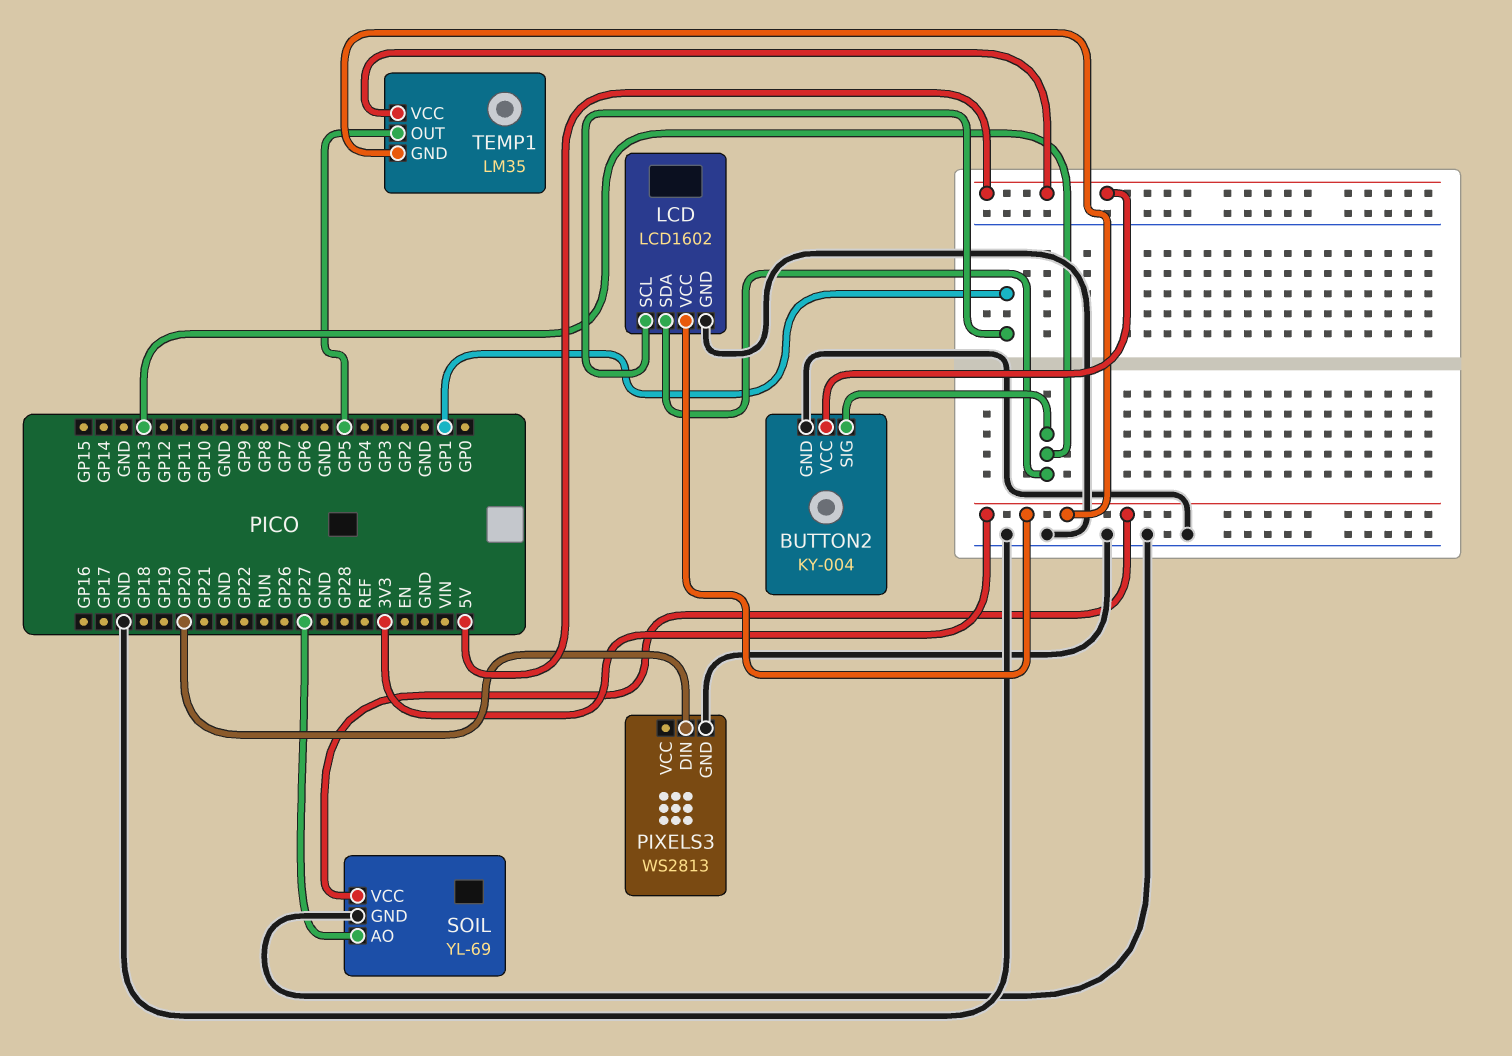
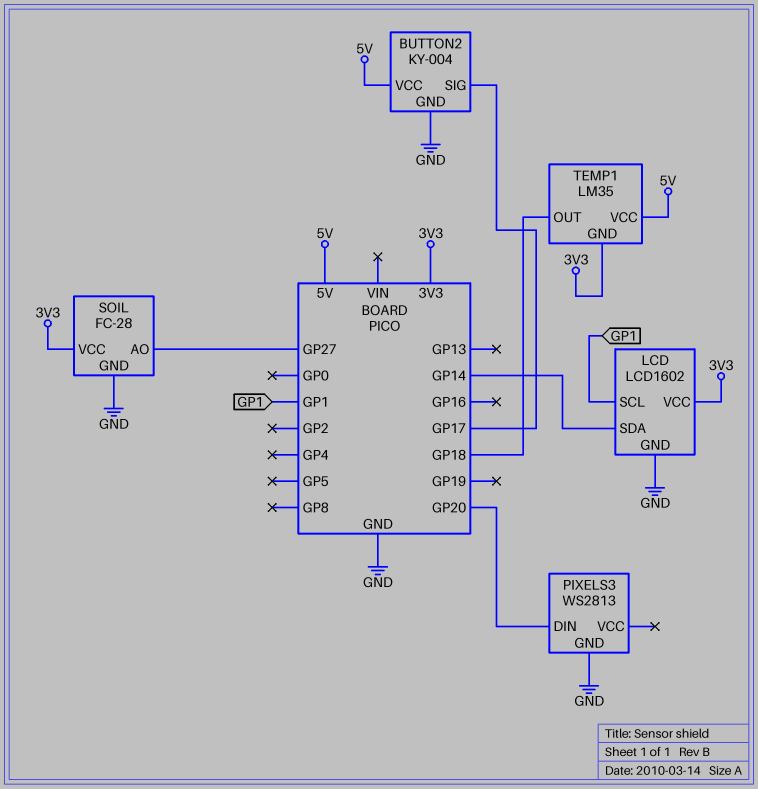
BUTTON2 pin SIG: GP13 -> GP17
LCD pin SDA: GP13 -> GP14
SOIL: YL-69 -> FC-28
TEMP1 pin OUT: GP5 -> GP18

